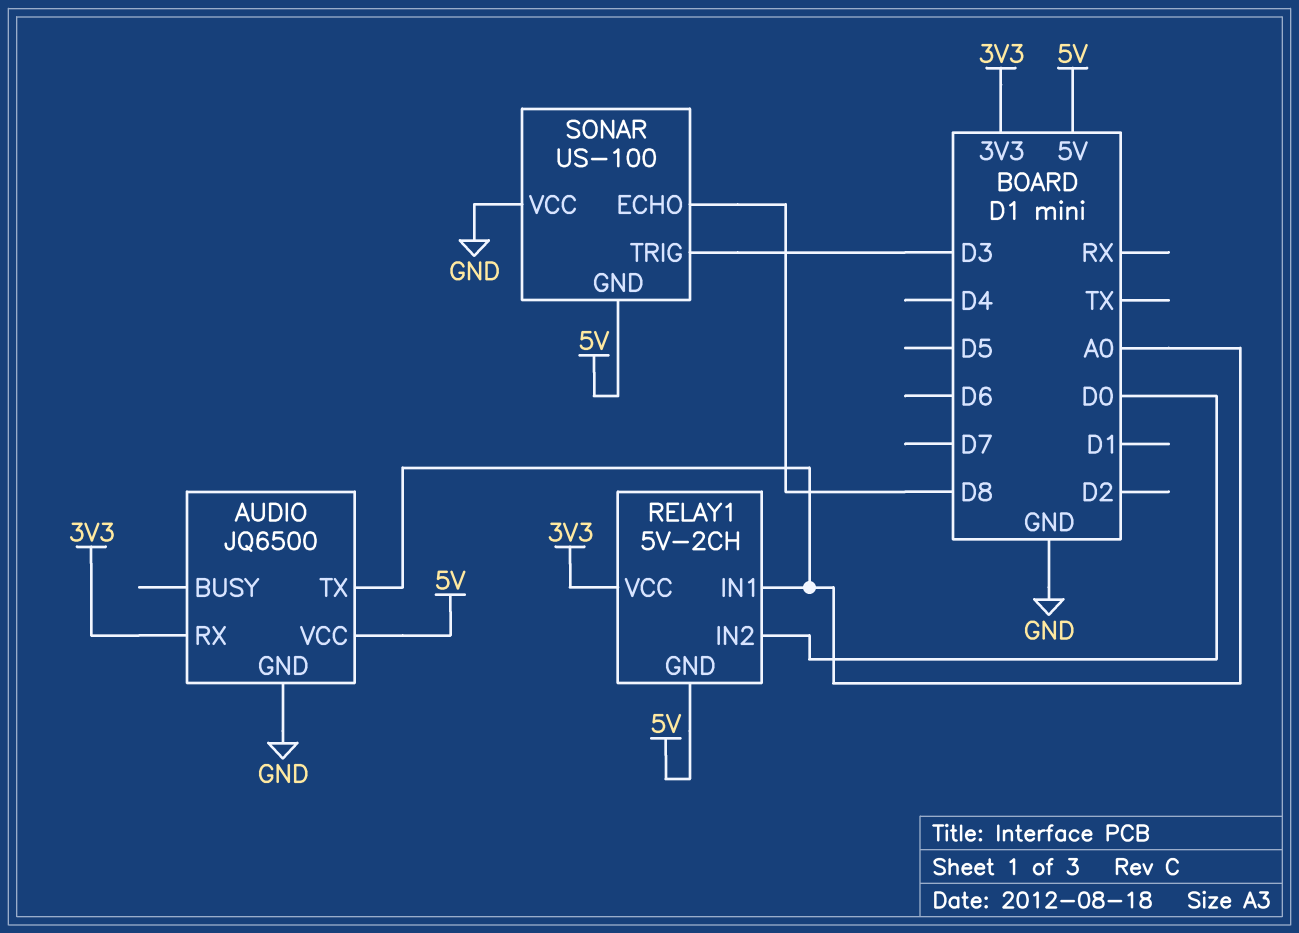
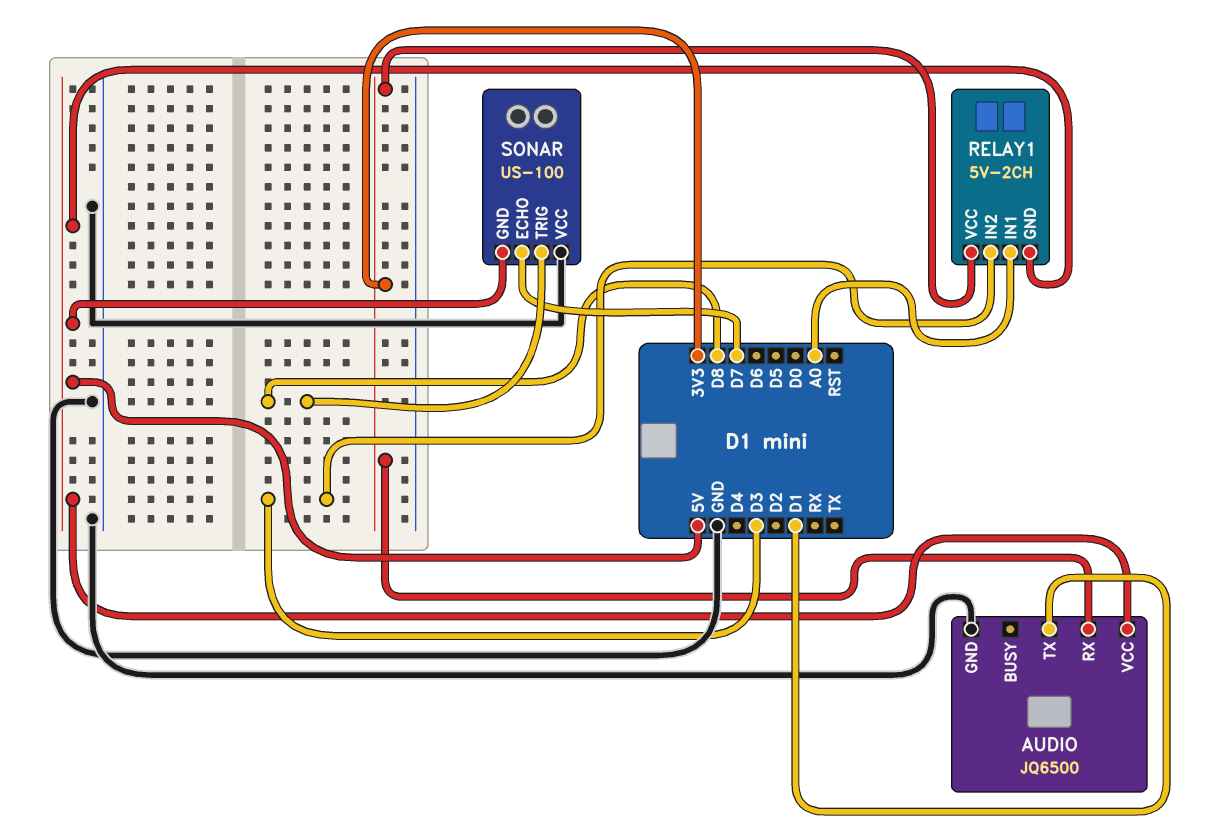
AUDIO pin TX: A0 -> D1
RELAY1 pin IN2: D0 -> D3
SONAR pin ECHO: D8 -> D7
SONAR pin TRIG: D3 -> D8

